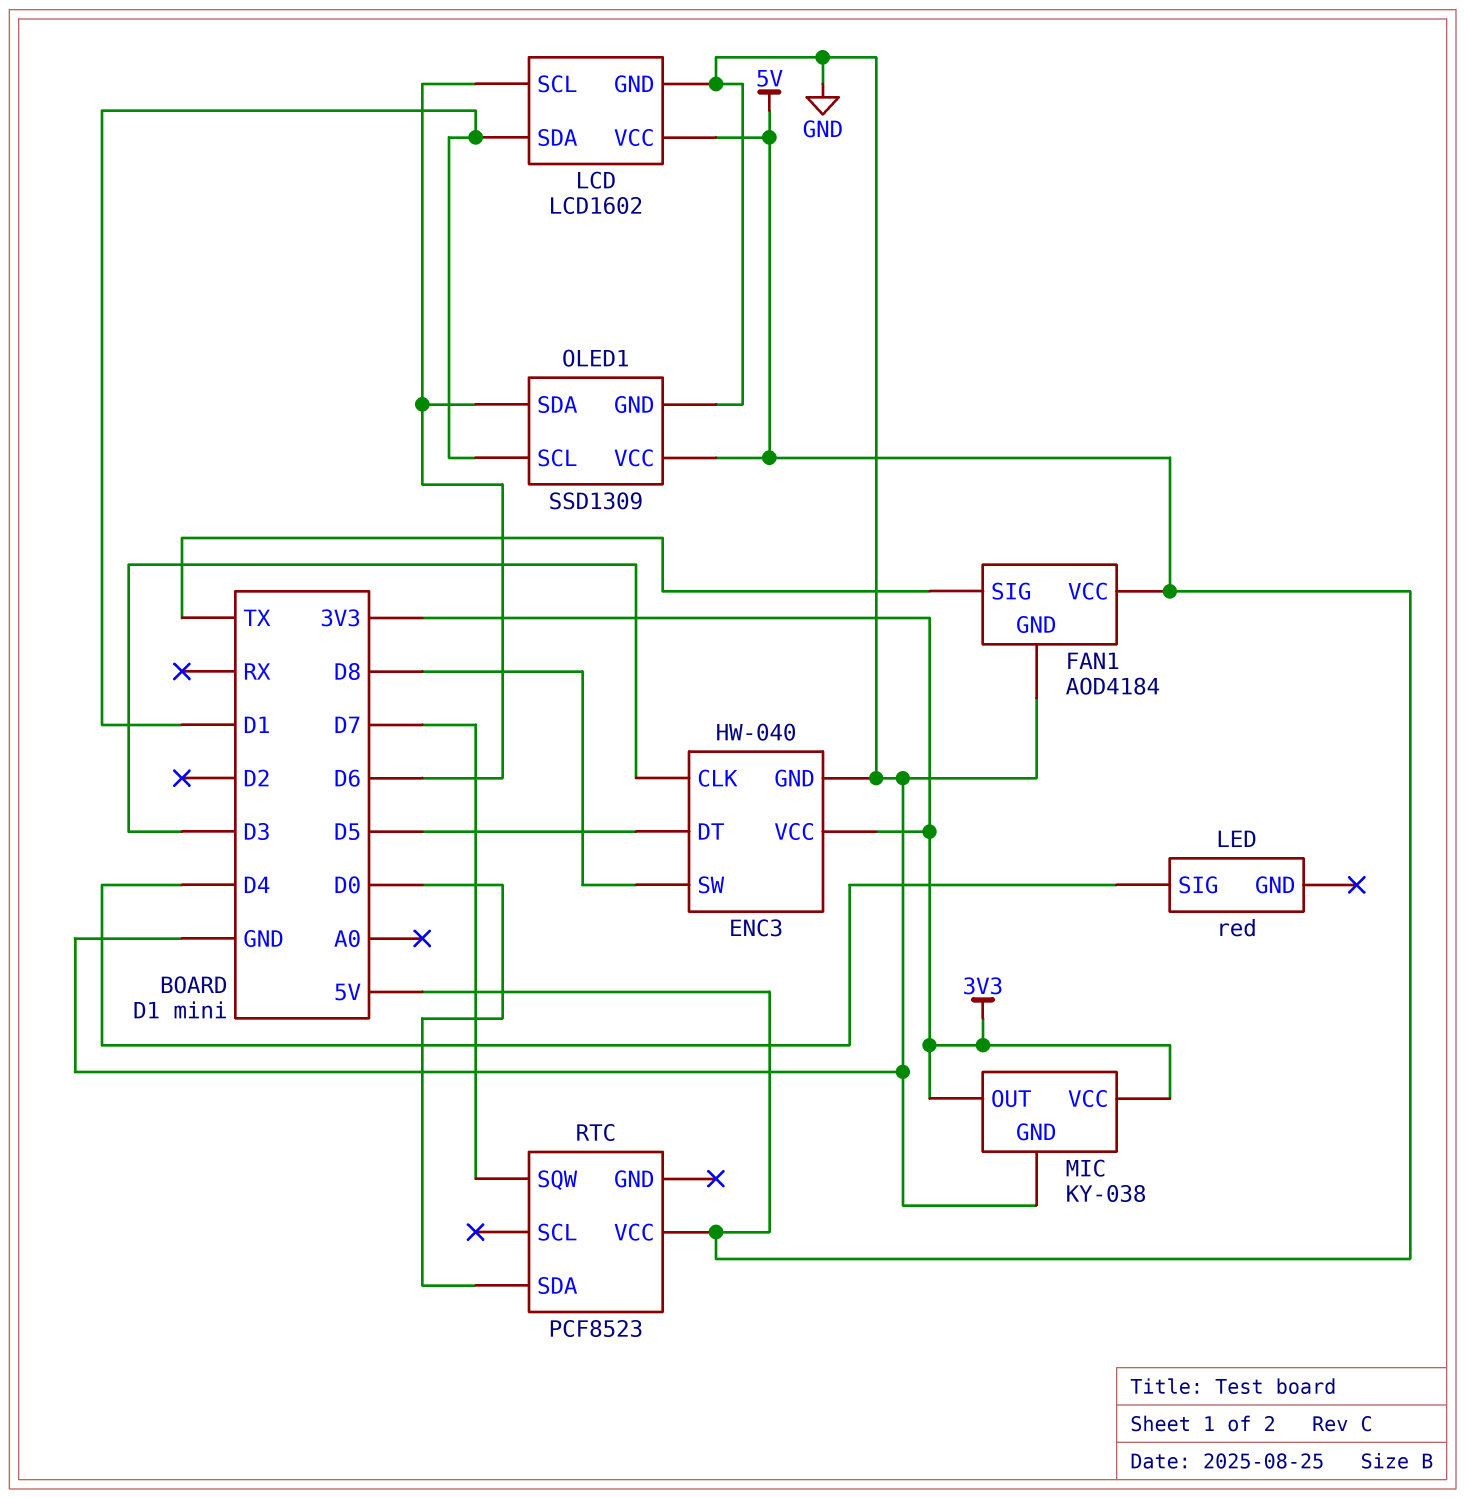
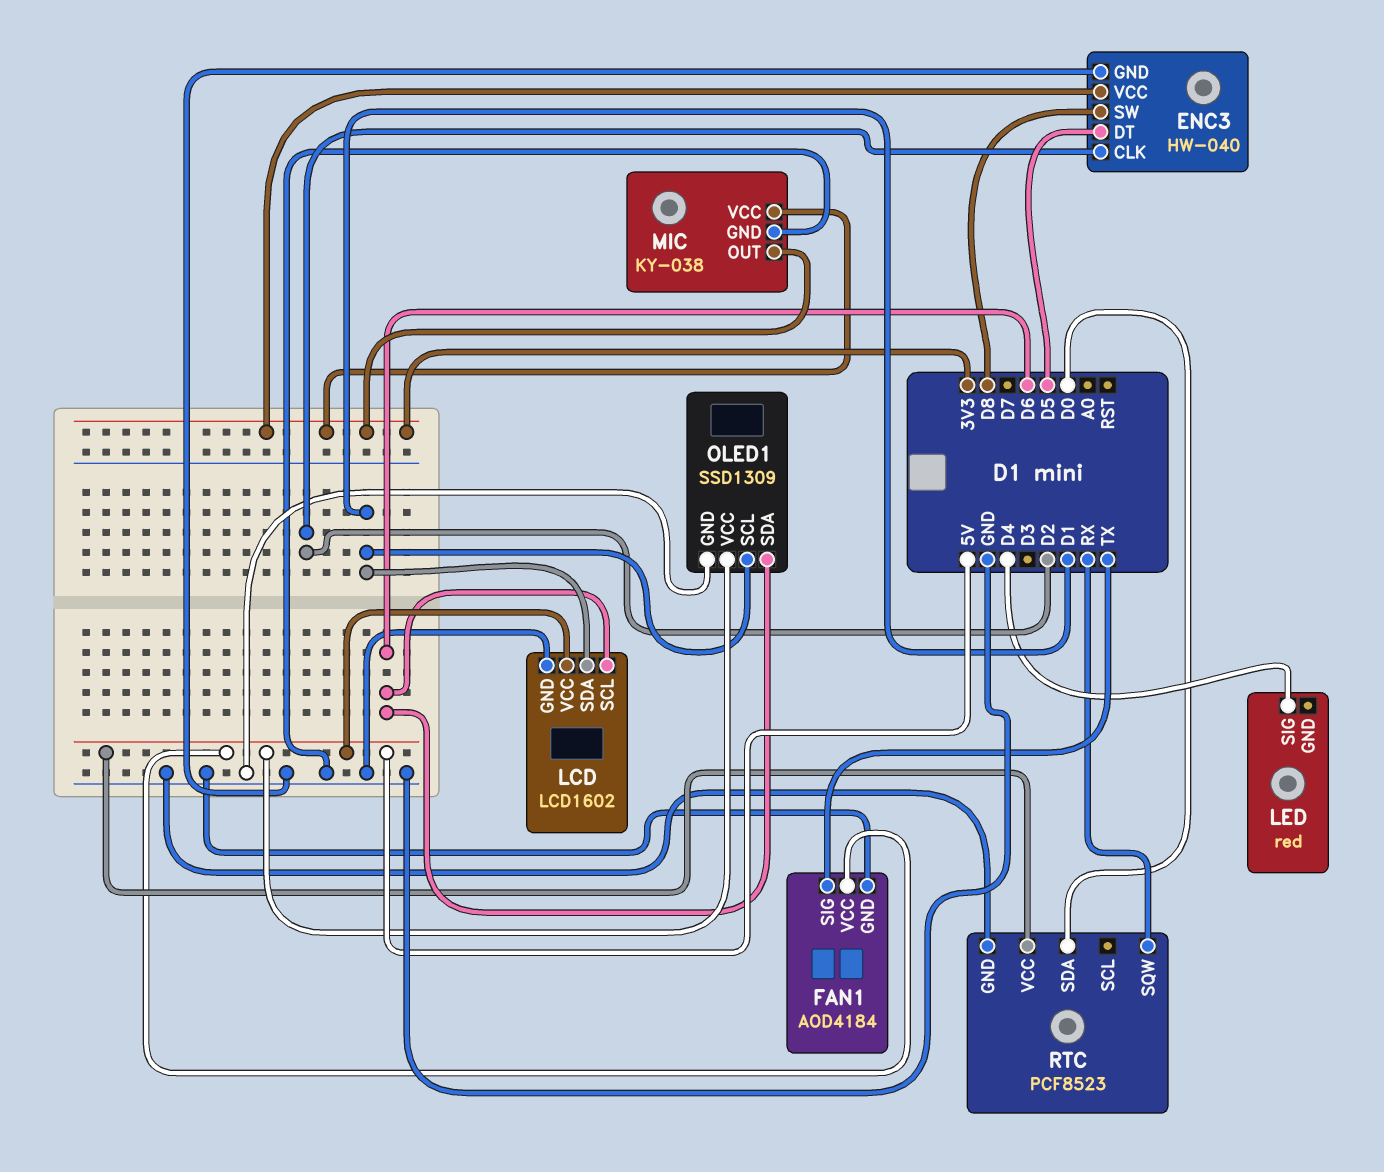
ENC3 pin CLK: D3 -> D2
RTC pin GND: none -> GND
RTC pin SQW: D7 -> RX

